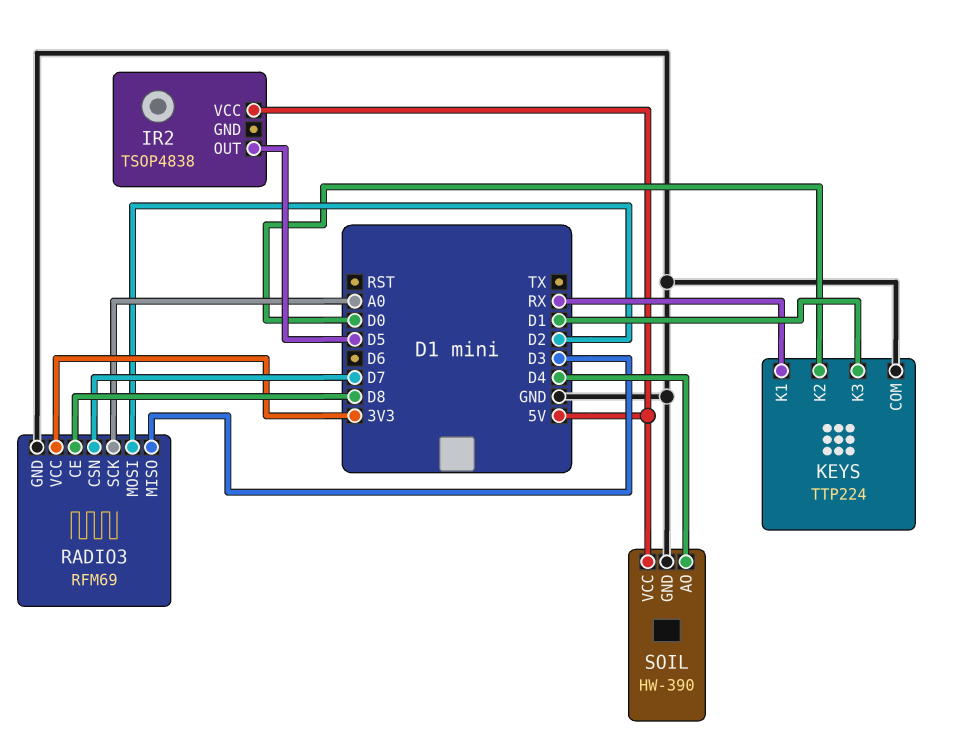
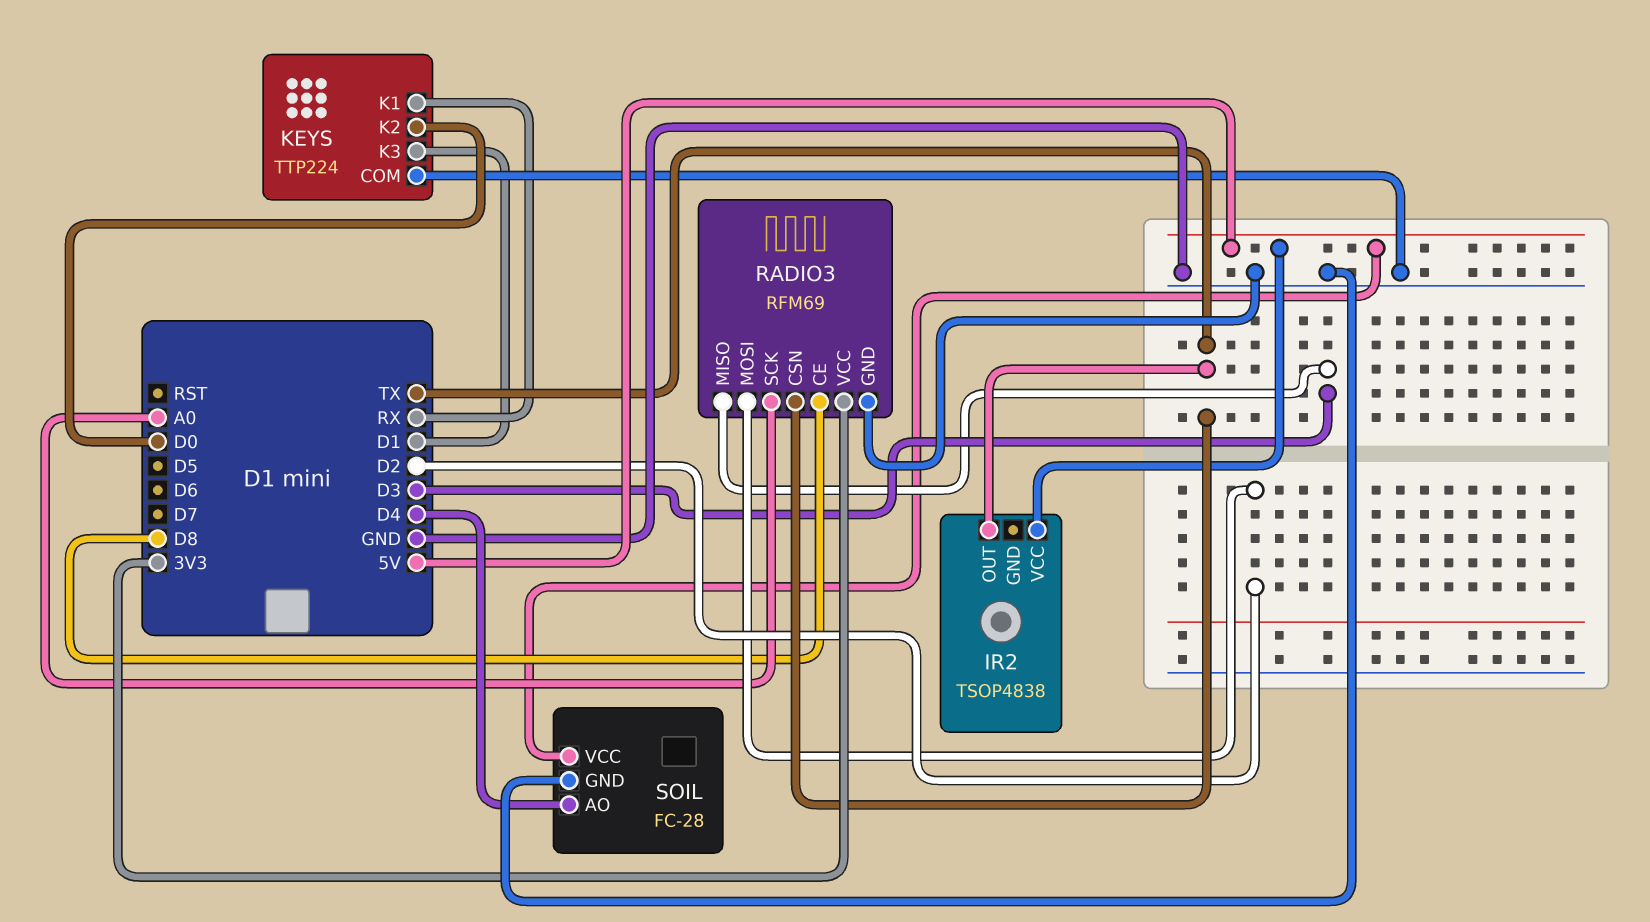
IR2 pin OUT: D5 -> TX
RADIO3 pin CSN: D7 -> TX
SOIL: HW-390 -> FC-28

